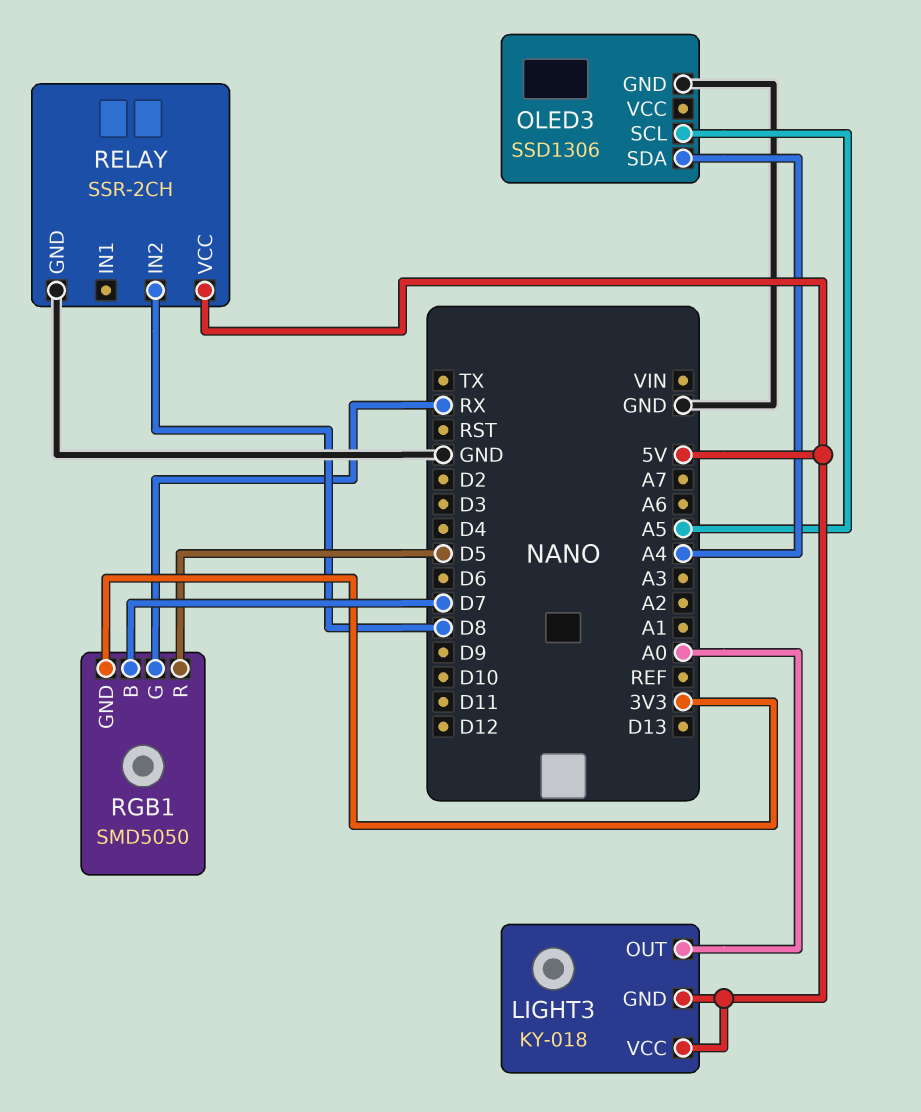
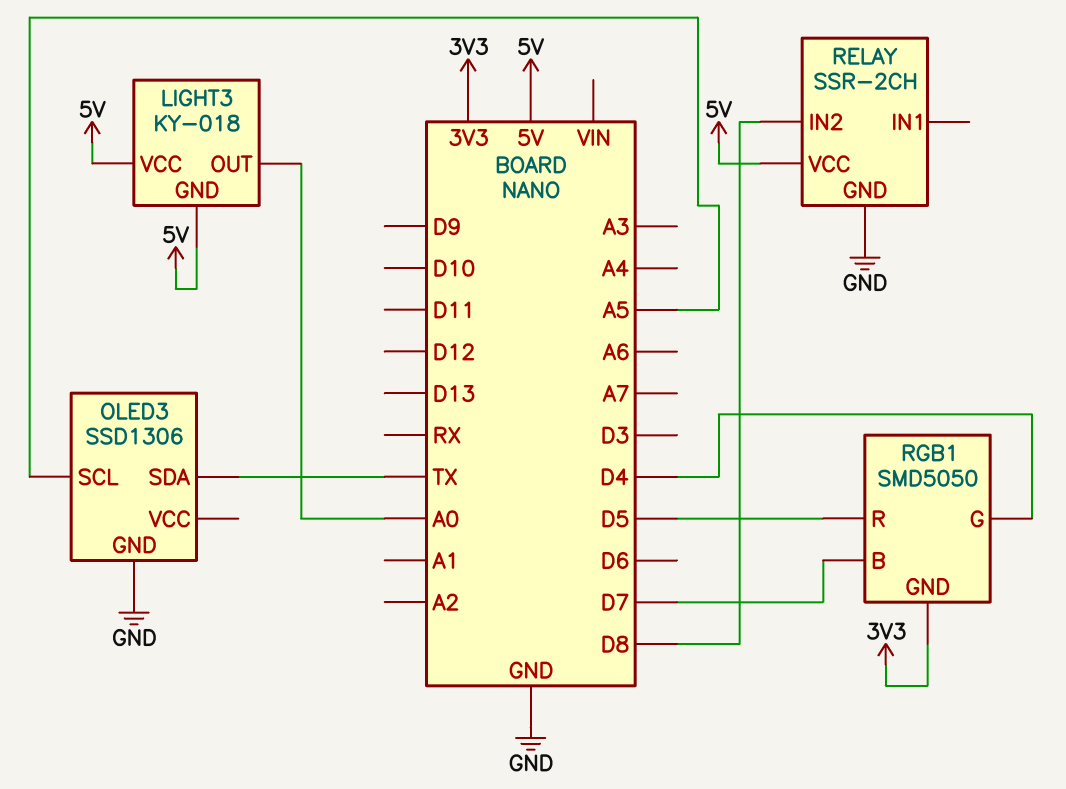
OLED3 pin SDA: A4 -> TX
RGB1 pin G: RX -> D4

